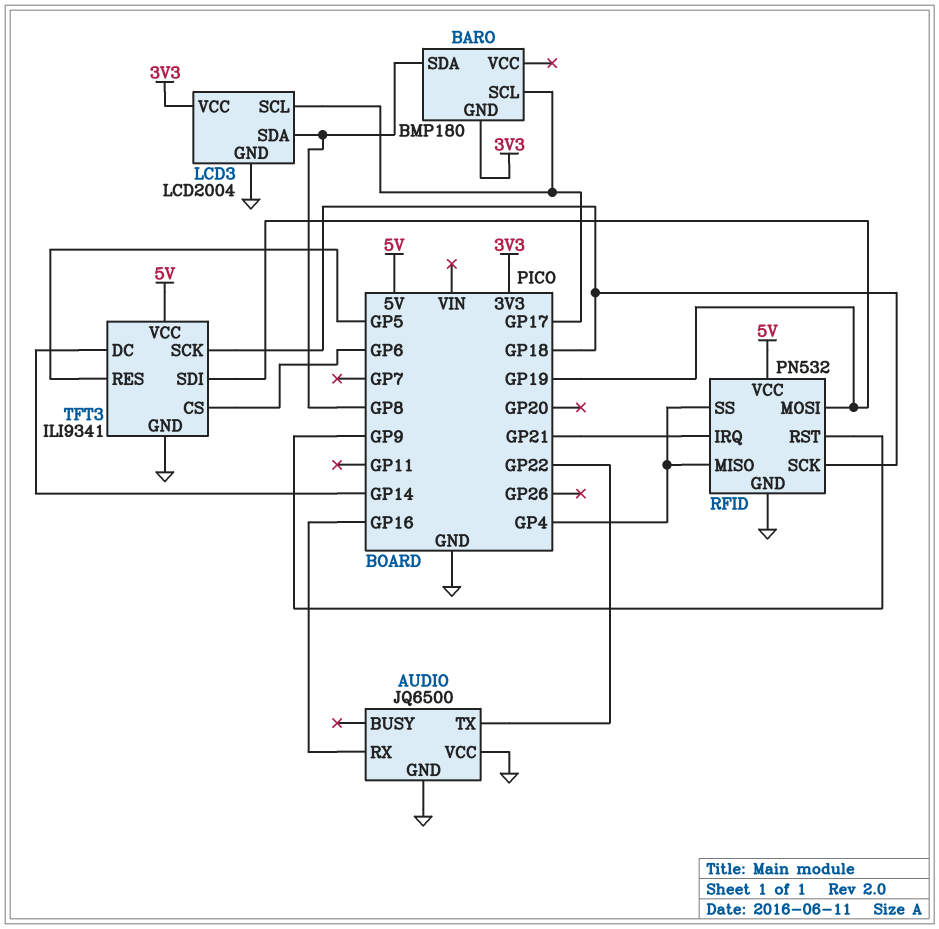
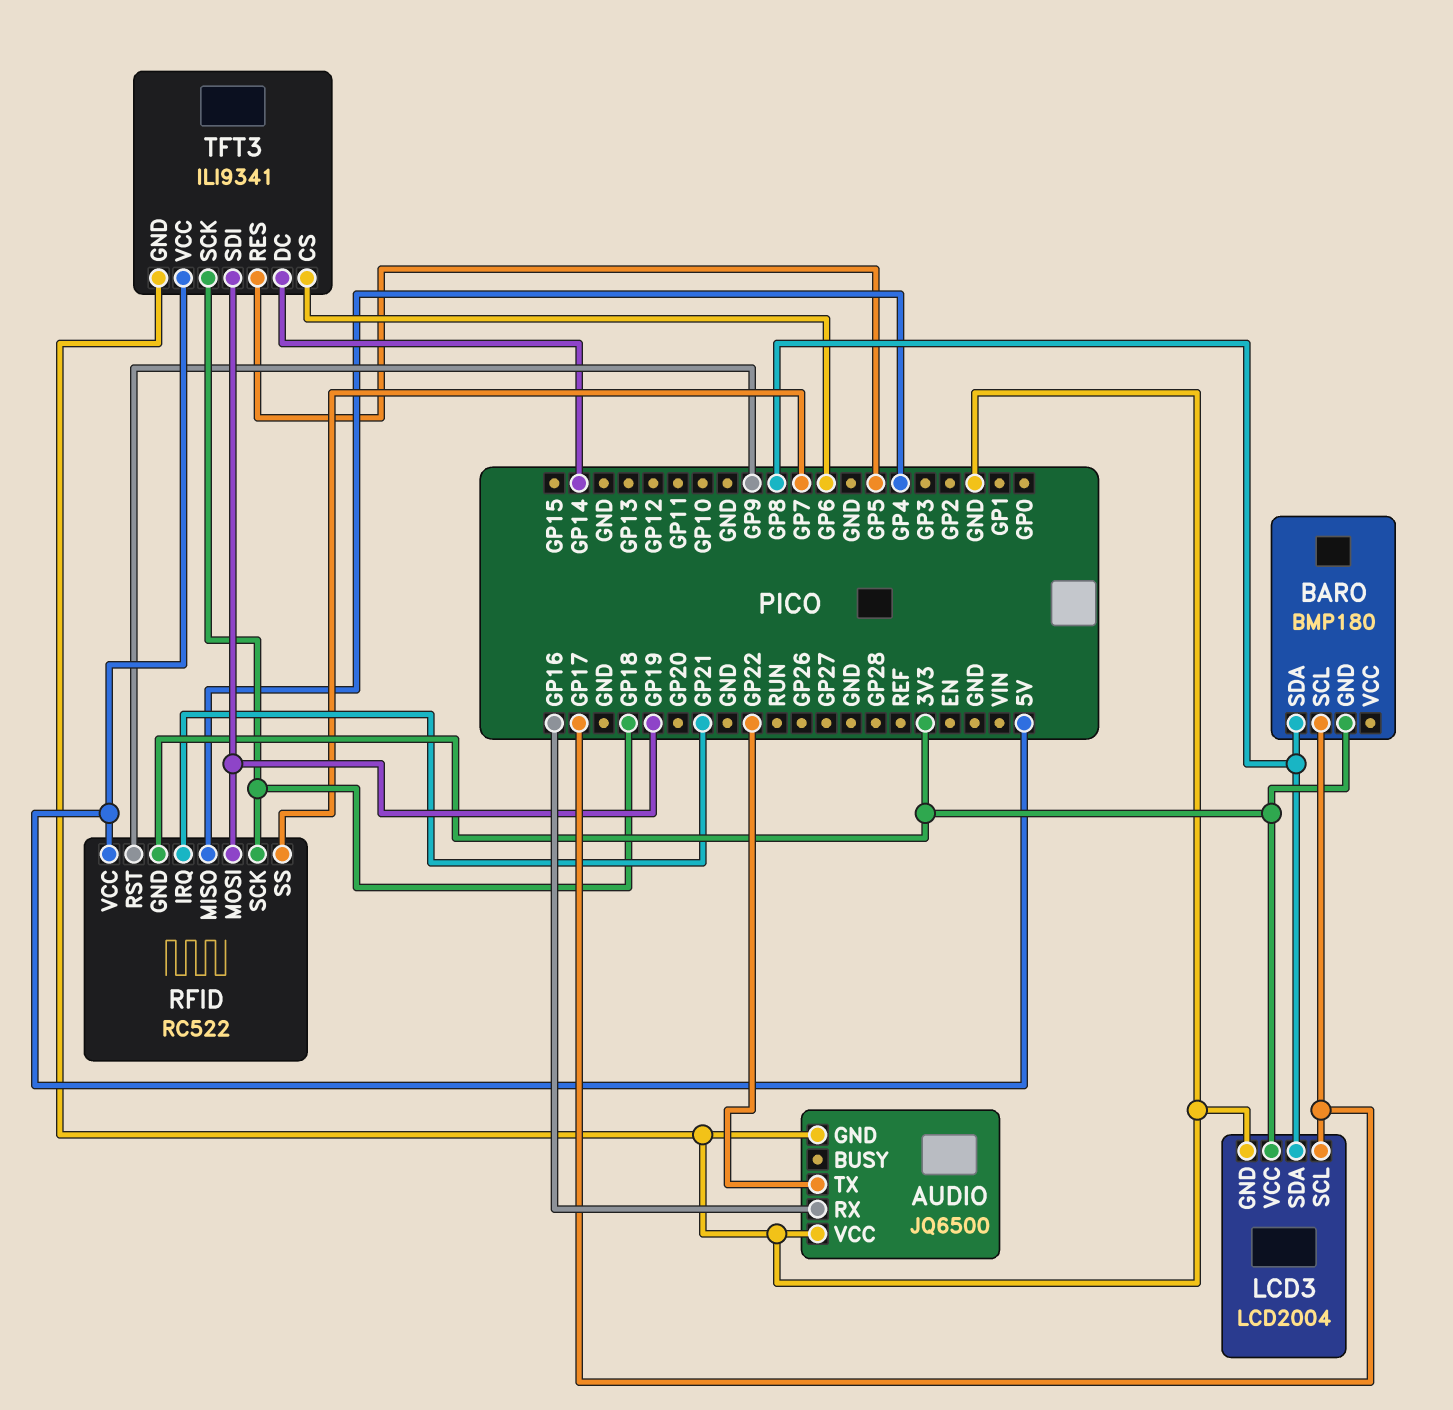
RFID: PN532 -> RC522
RFID pin GND: GND -> 3V3
RFID pin SS: GP4 -> GP7

